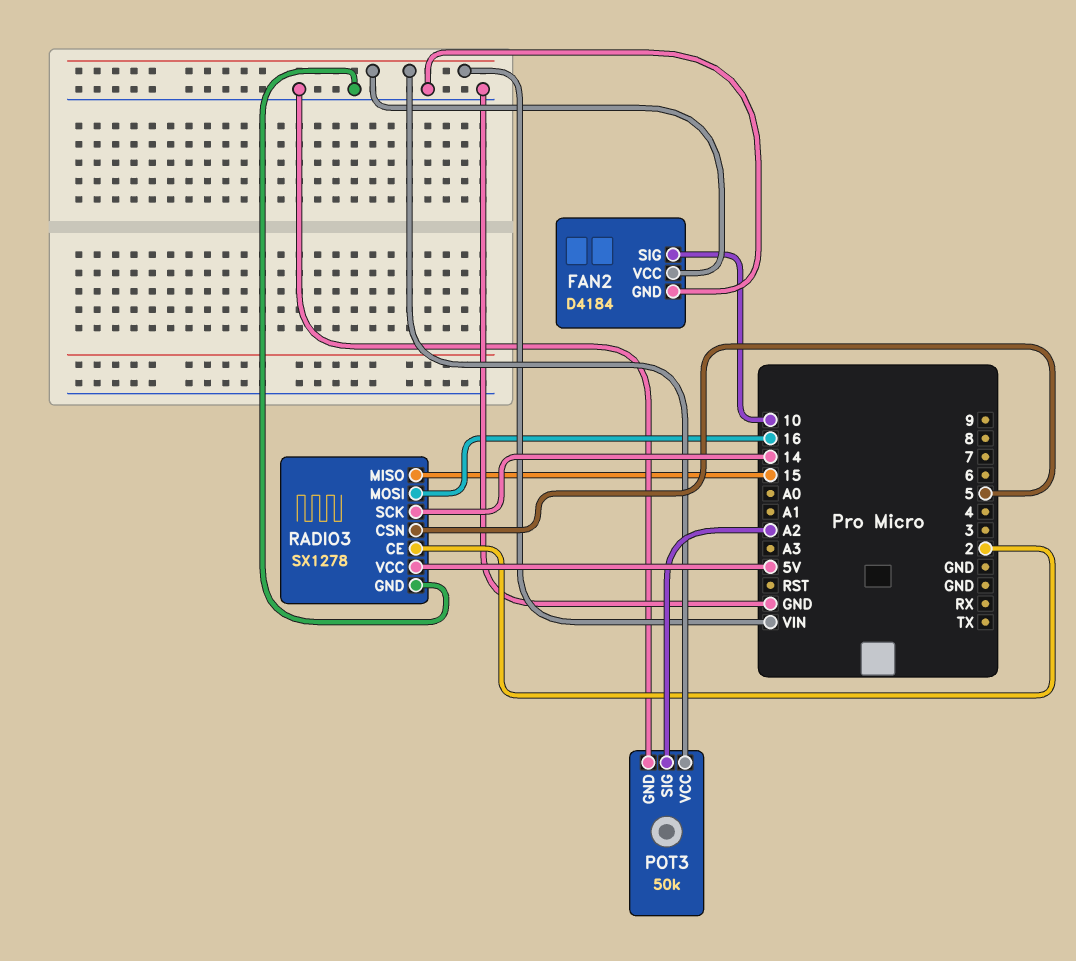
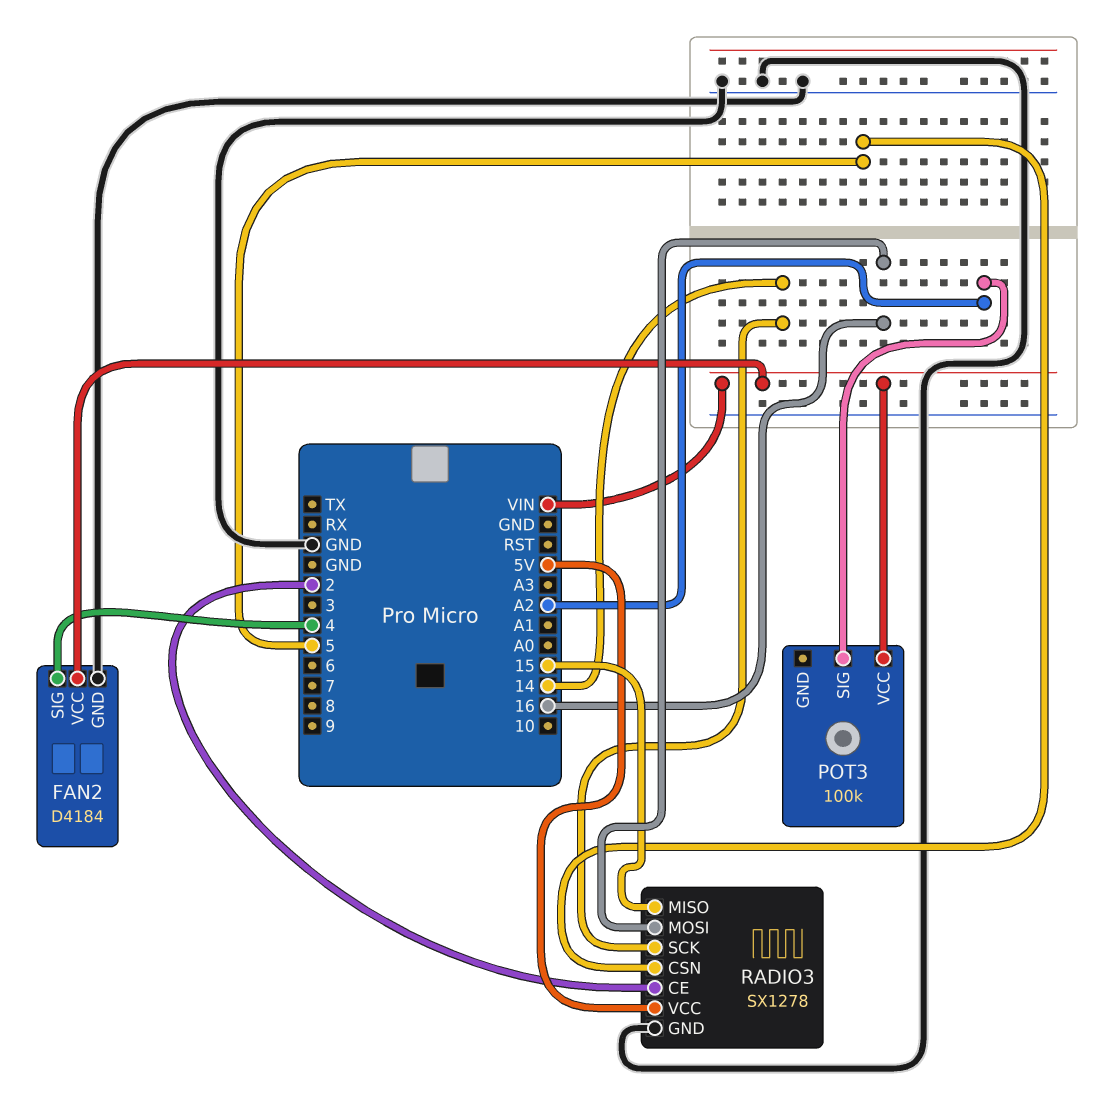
FAN2 pin SIG: 10 -> 4
POT3: 50k -> 100k
POT3 pin GND: GND -> none

